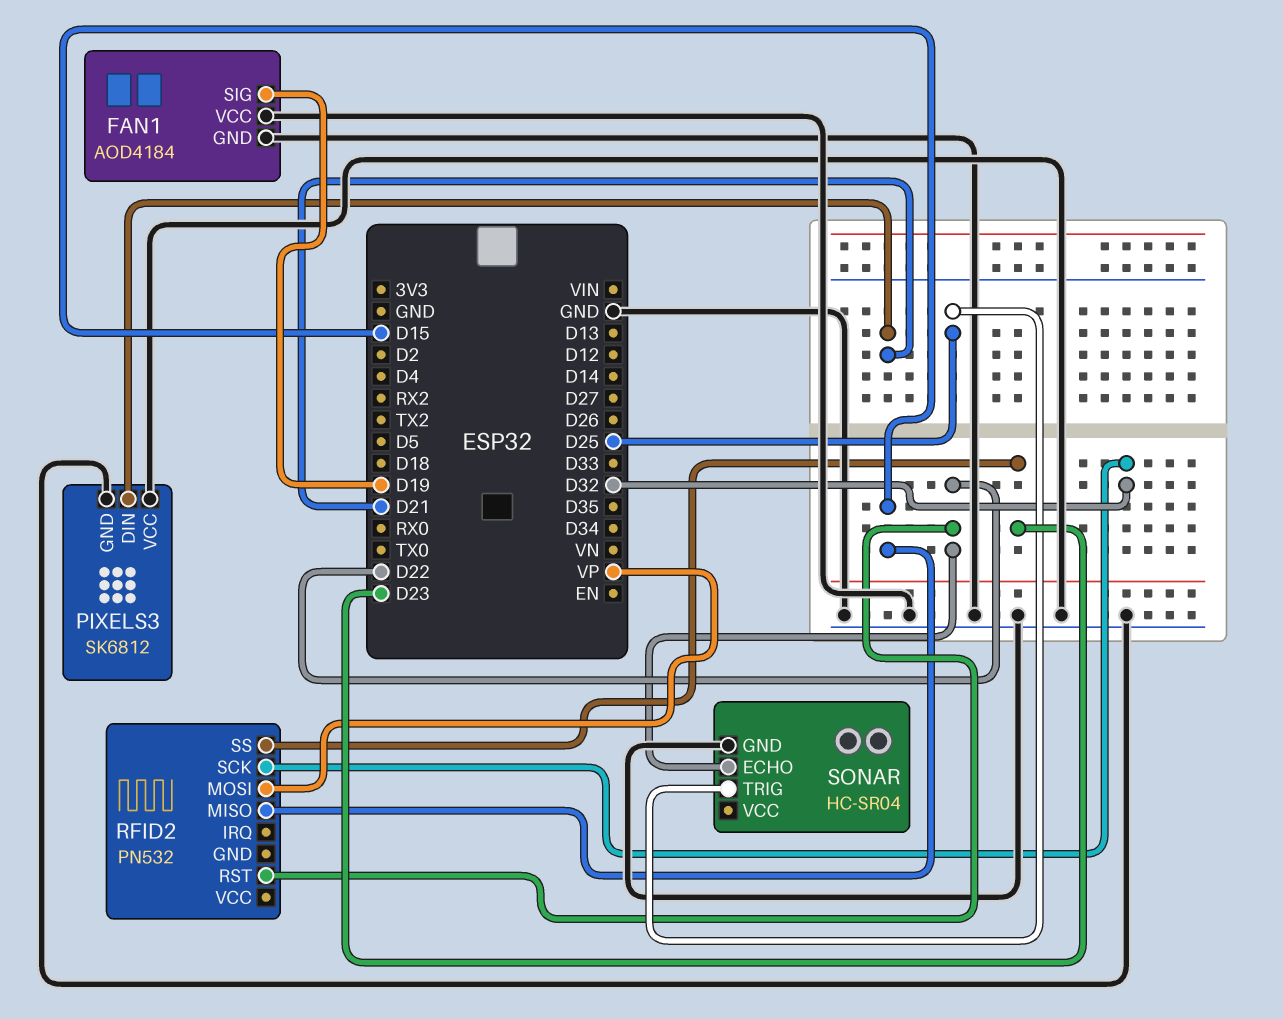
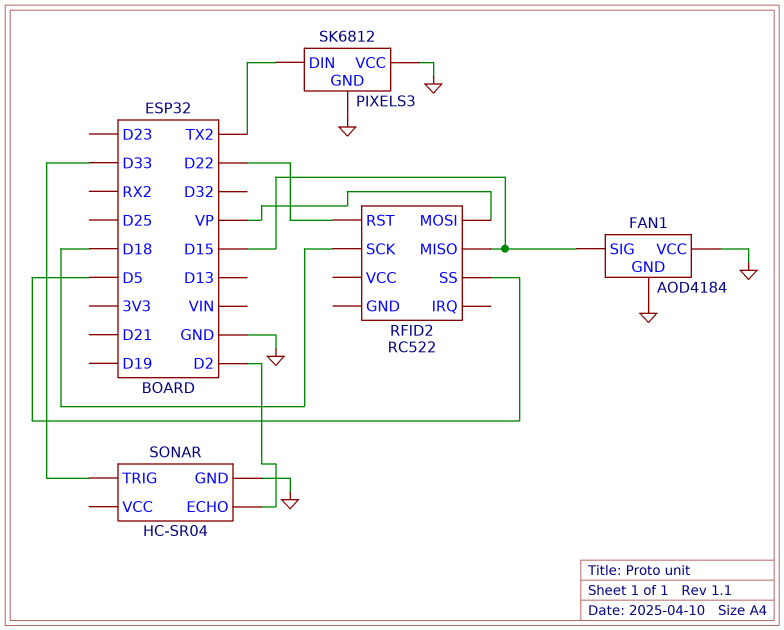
FAN1 pin SIG: D19 -> D15
PIXELS3 pin DIN: D21 -> TX2
RFID2: PN532 -> RC522
RFID2 pin SCK: D32 -> D18
RFID2 pin SS: D23 -> D5
SONAR pin ECHO: D22 -> D2
SONAR pin TRIG: D25 -> D33

